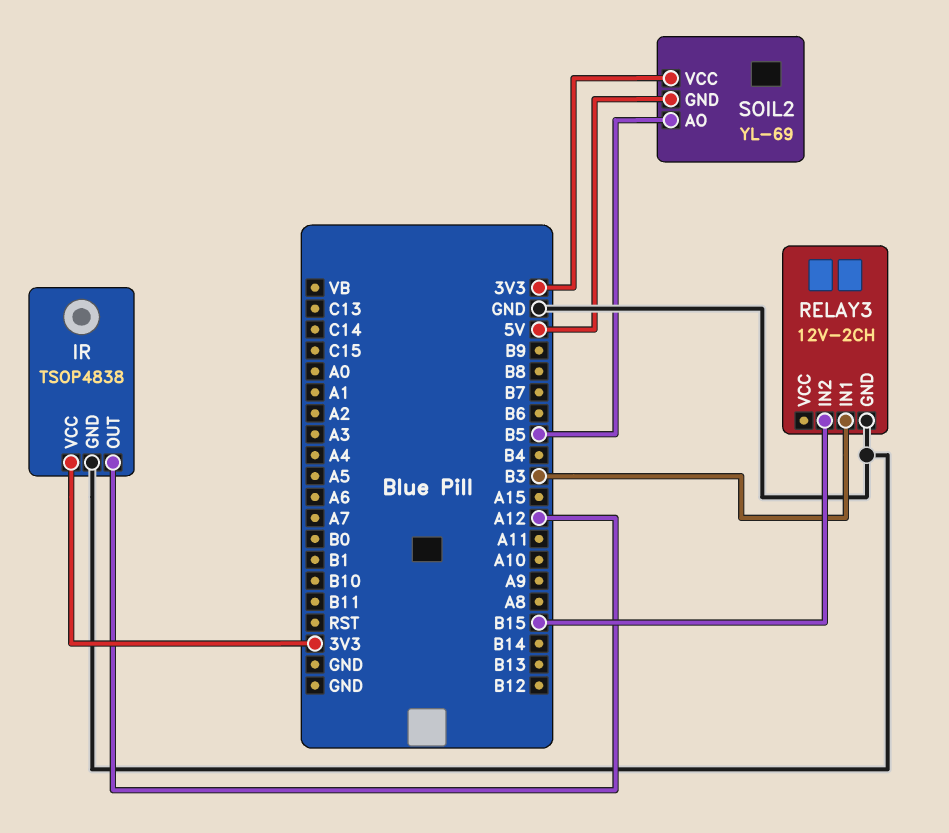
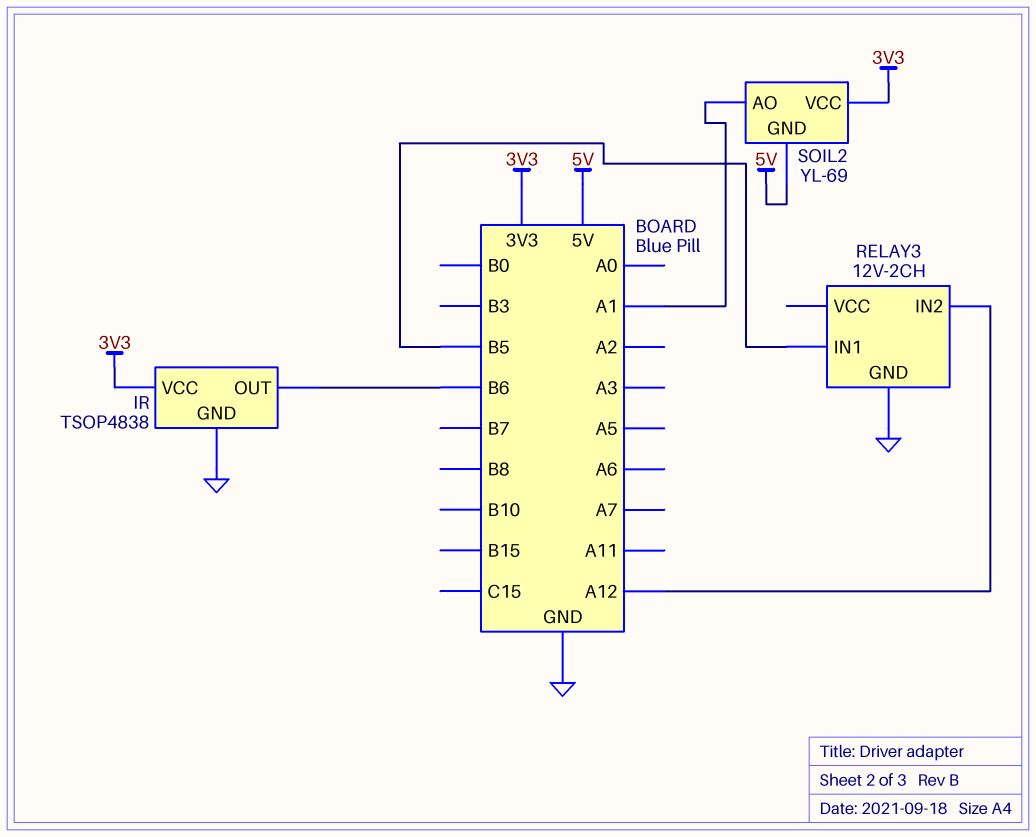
IR pin OUT: A12 -> B6
RELAY3 pin IN1: B3 -> B5
RELAY3 pin IN2: B15 -> A12
SOIL2 pin AO: B5 -> A1

